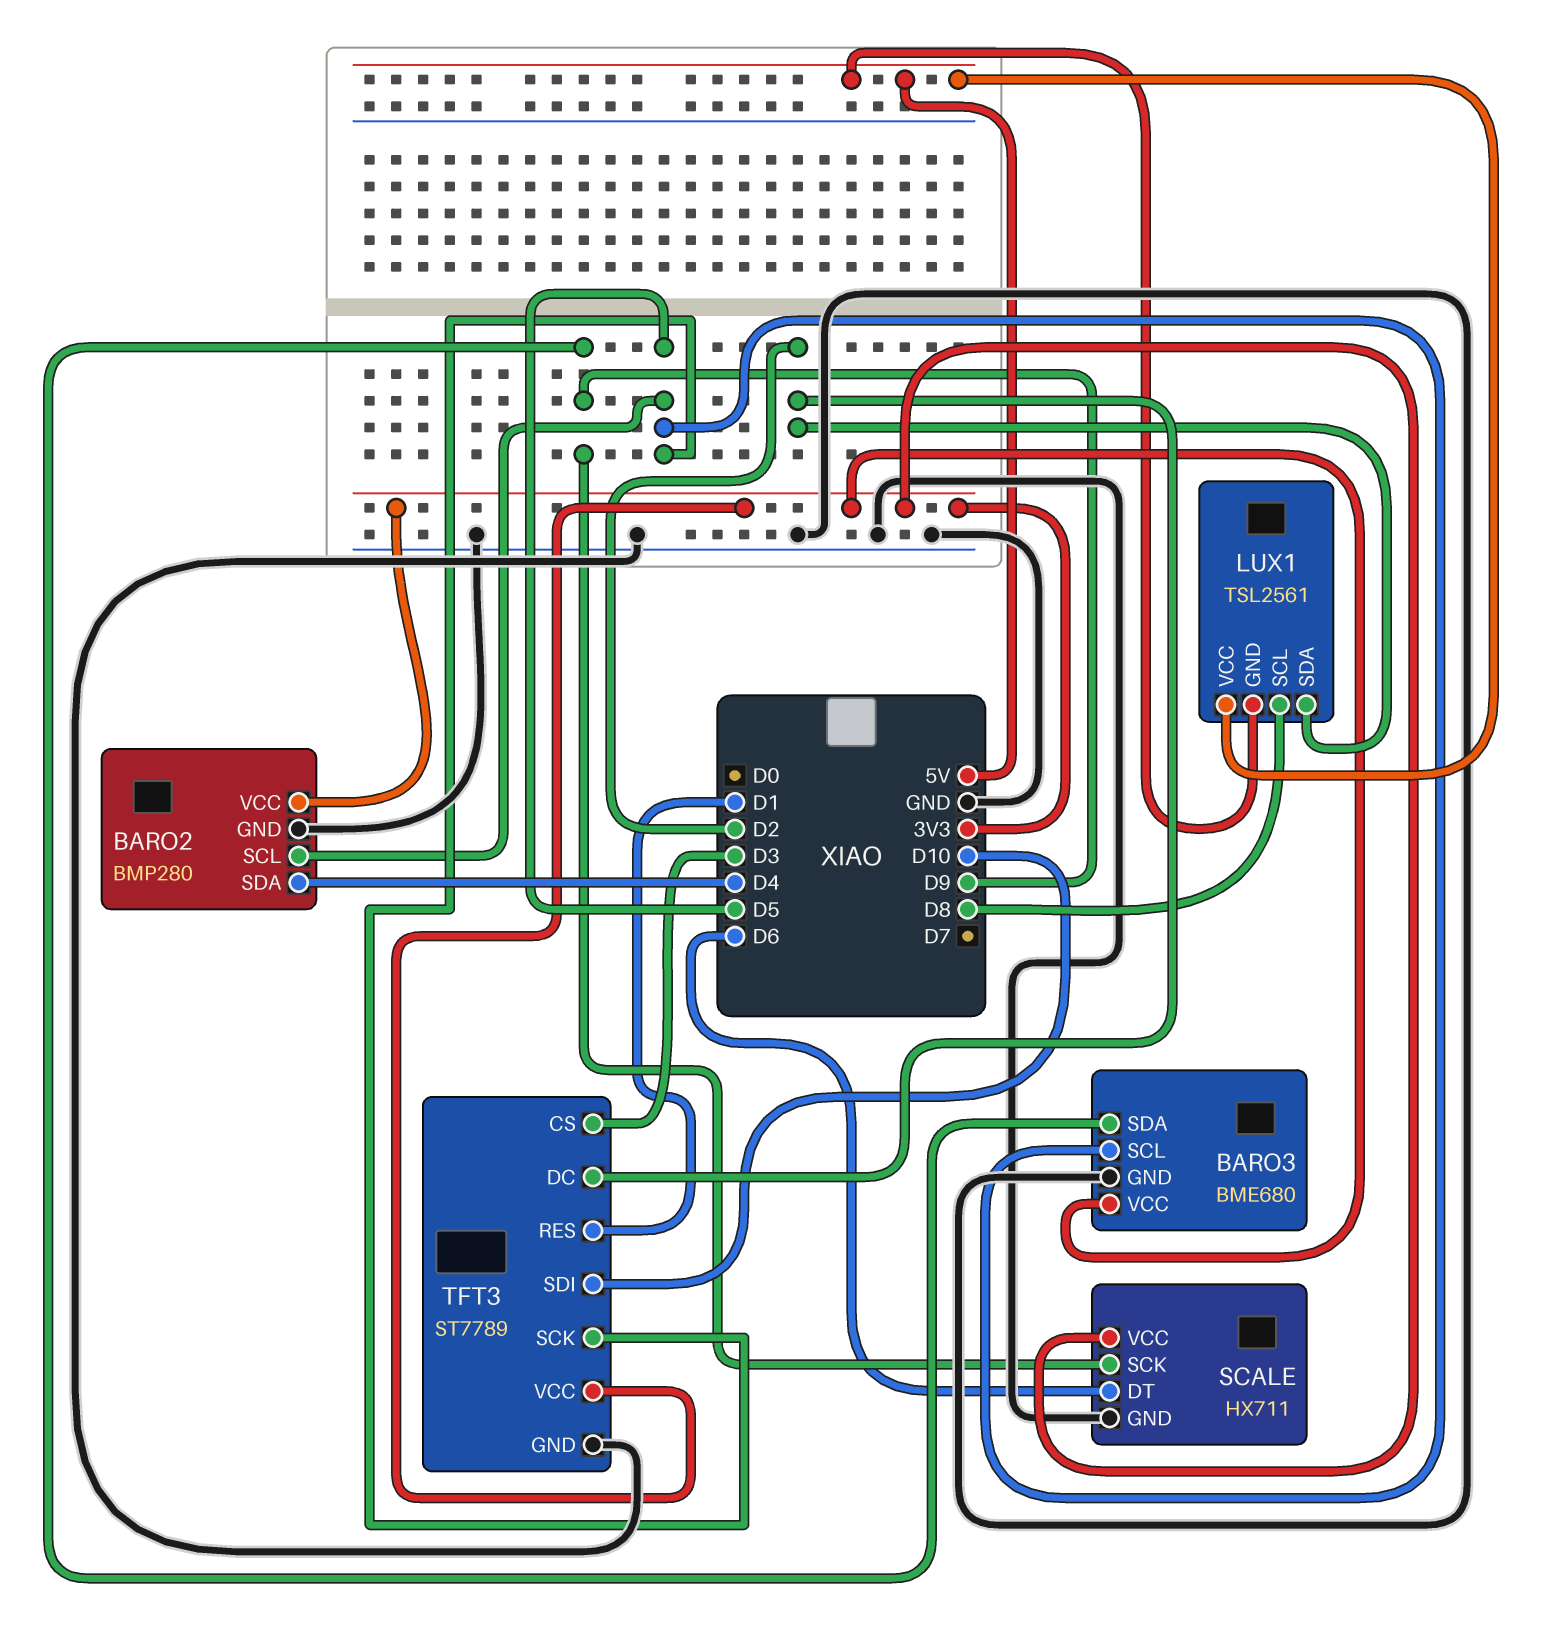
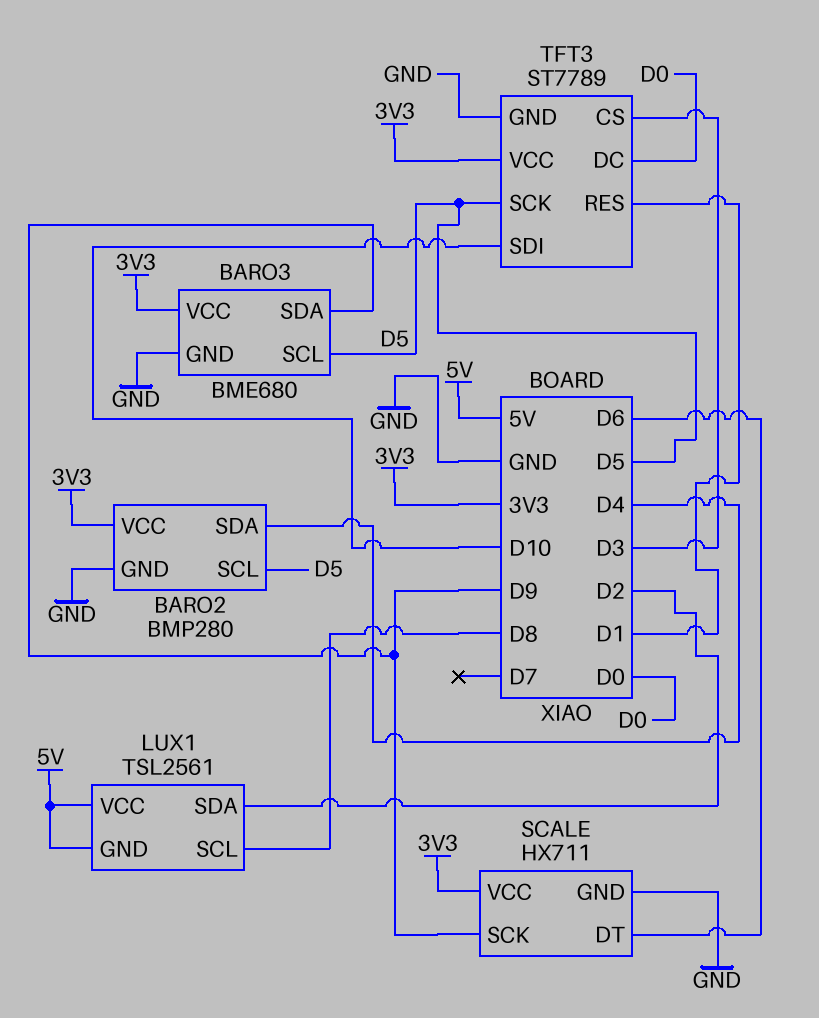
TFT3 pin DC: D2 -> D0

